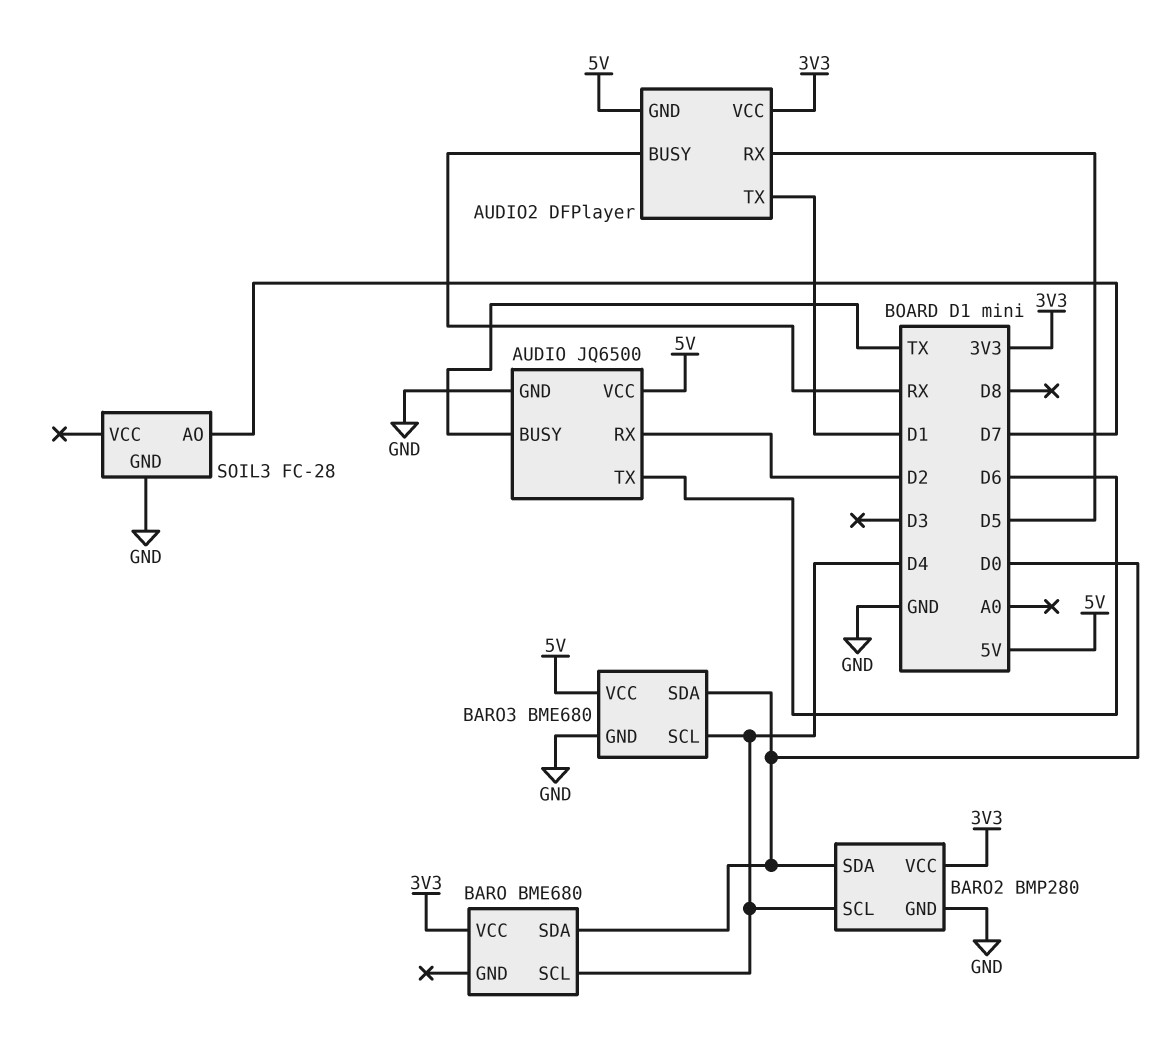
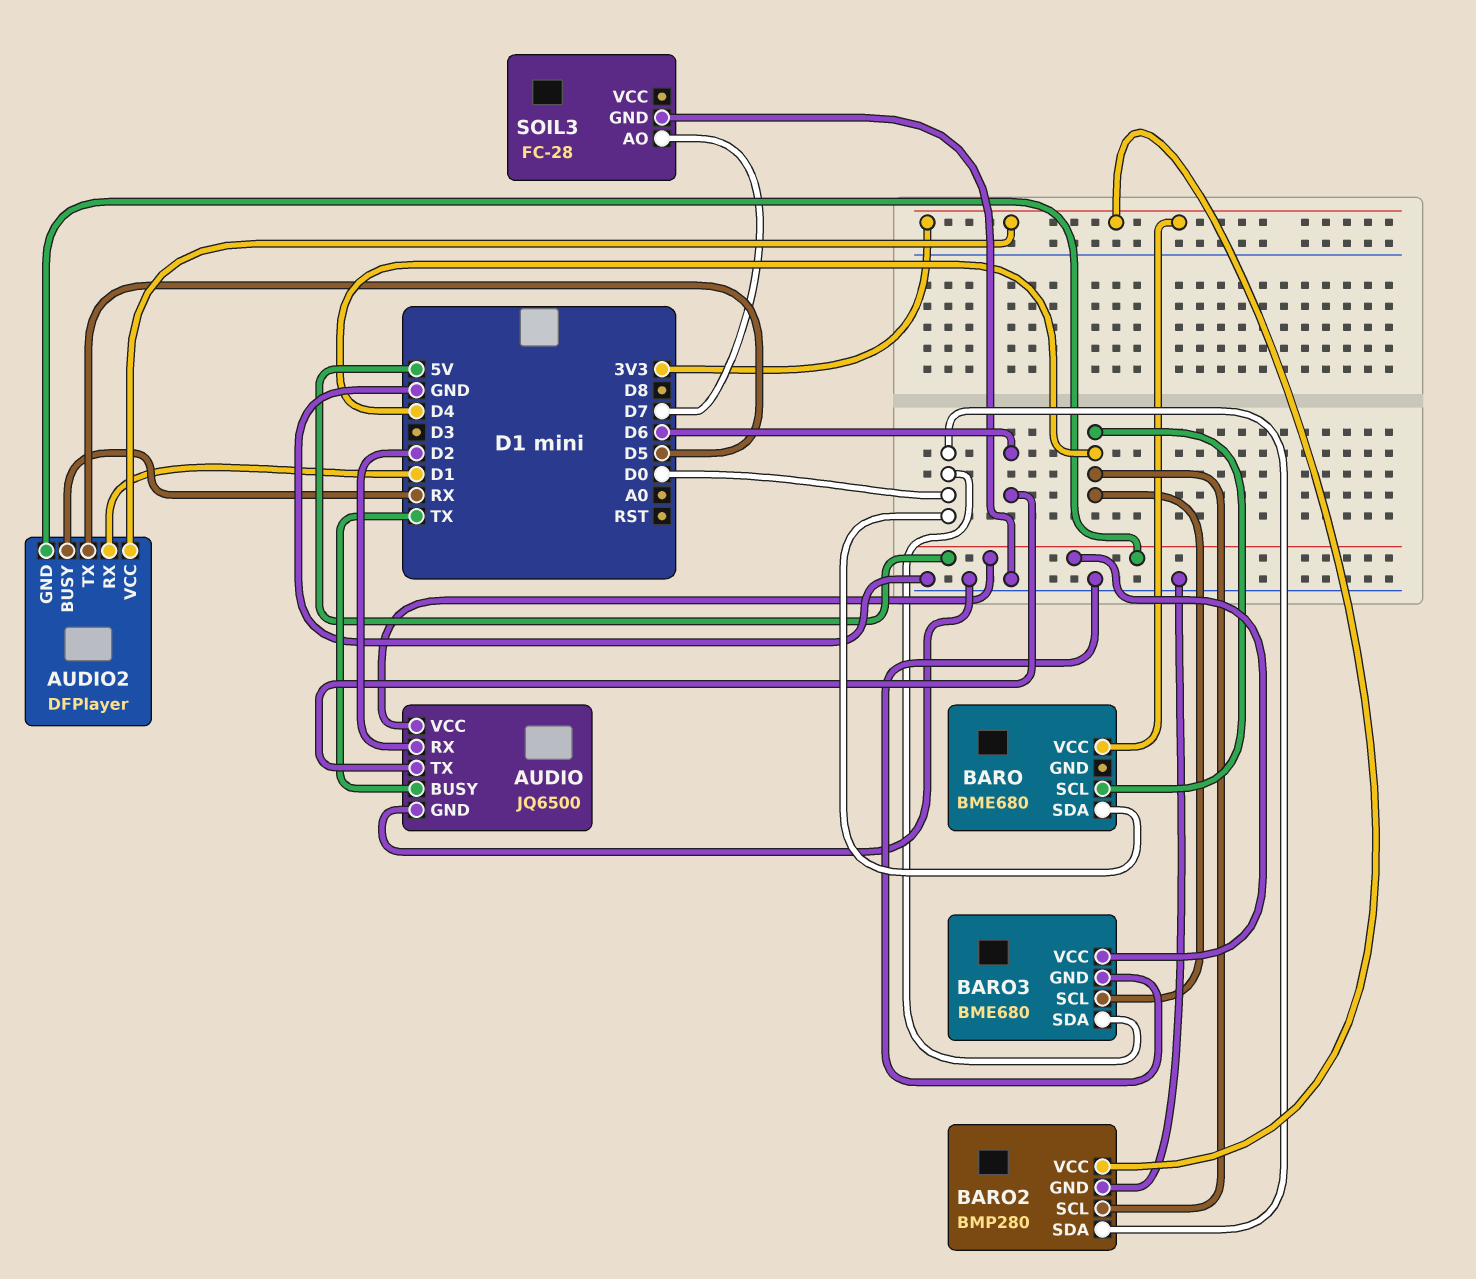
AUDIO2 pin RX: D5 -> D1
AUDIO2 pin TX: D1 -> D5

